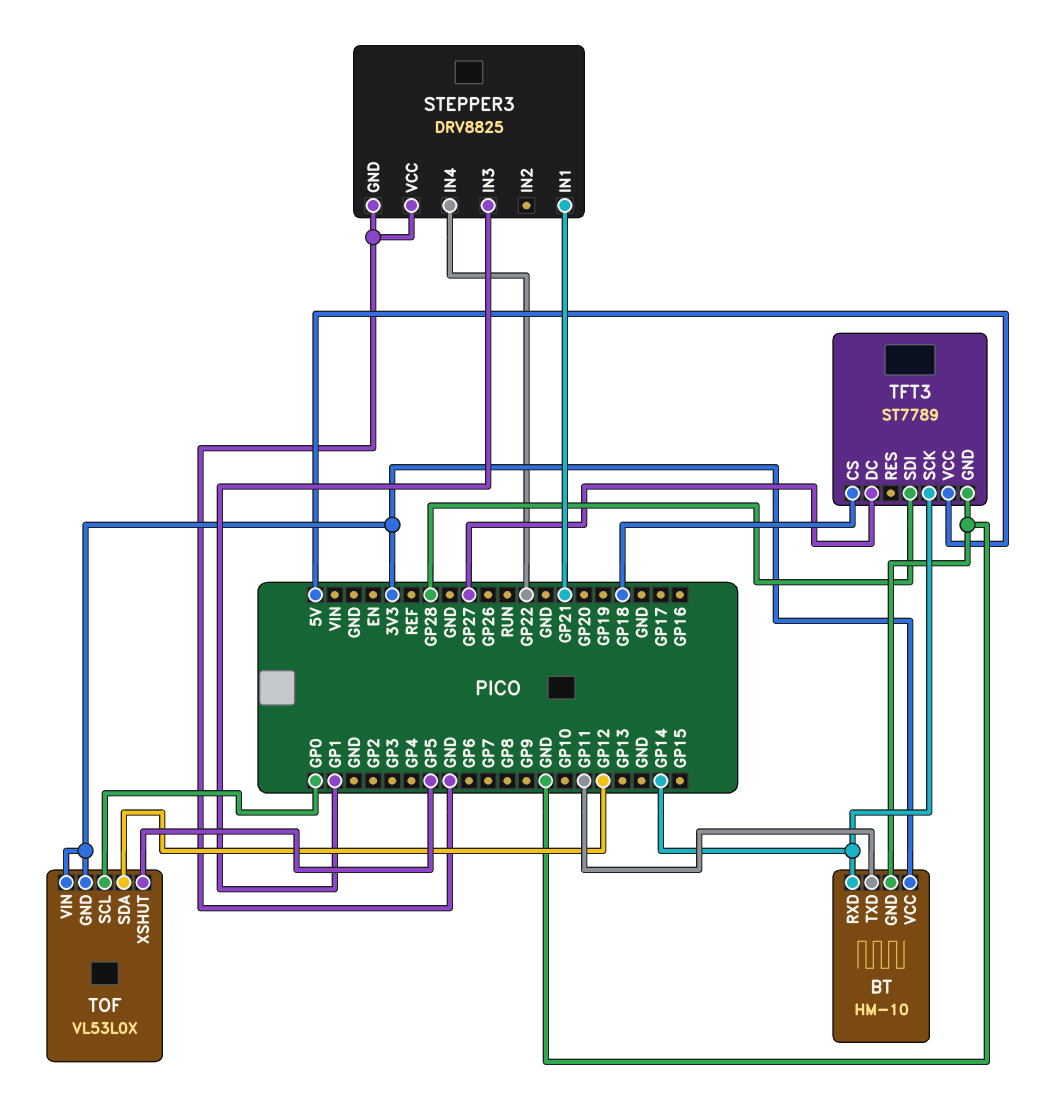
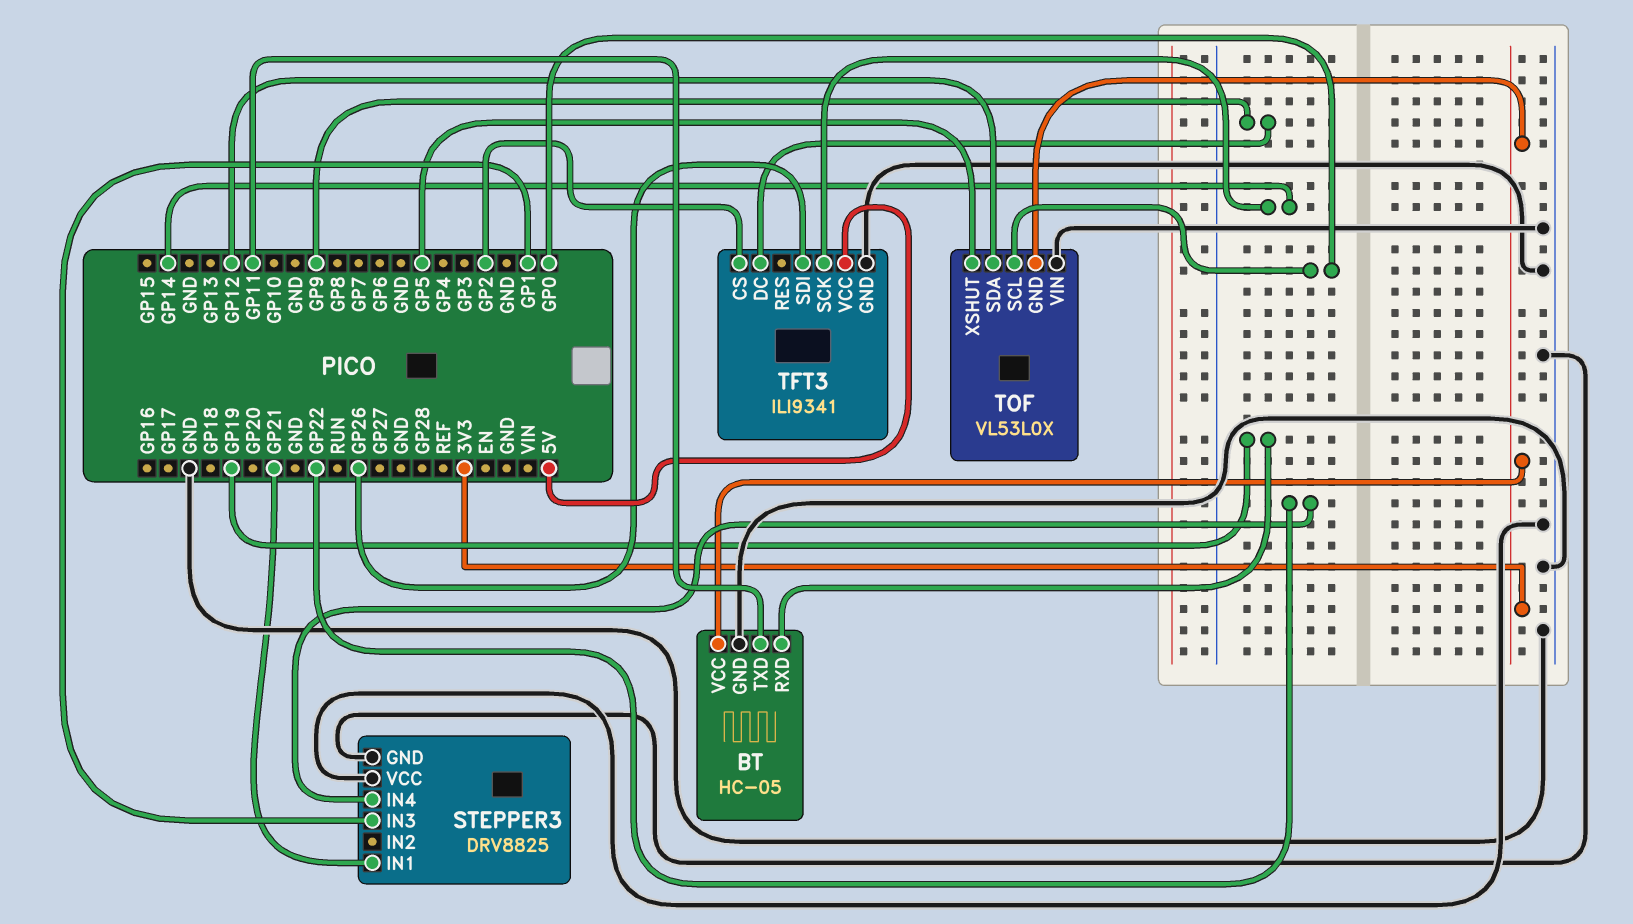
BT: HM-10 -> HC-05
BT pin RXD: GP14 -> GP19
TFT3: ST7789 -> ILI9341
TFT3 pin CS: GP18 -> GP2
TFT3 pin DC: GP27 -> GP9
TFT3 pin SDI: GP28 -> GP26
TOF pin VIN: 3V3 -> GND

